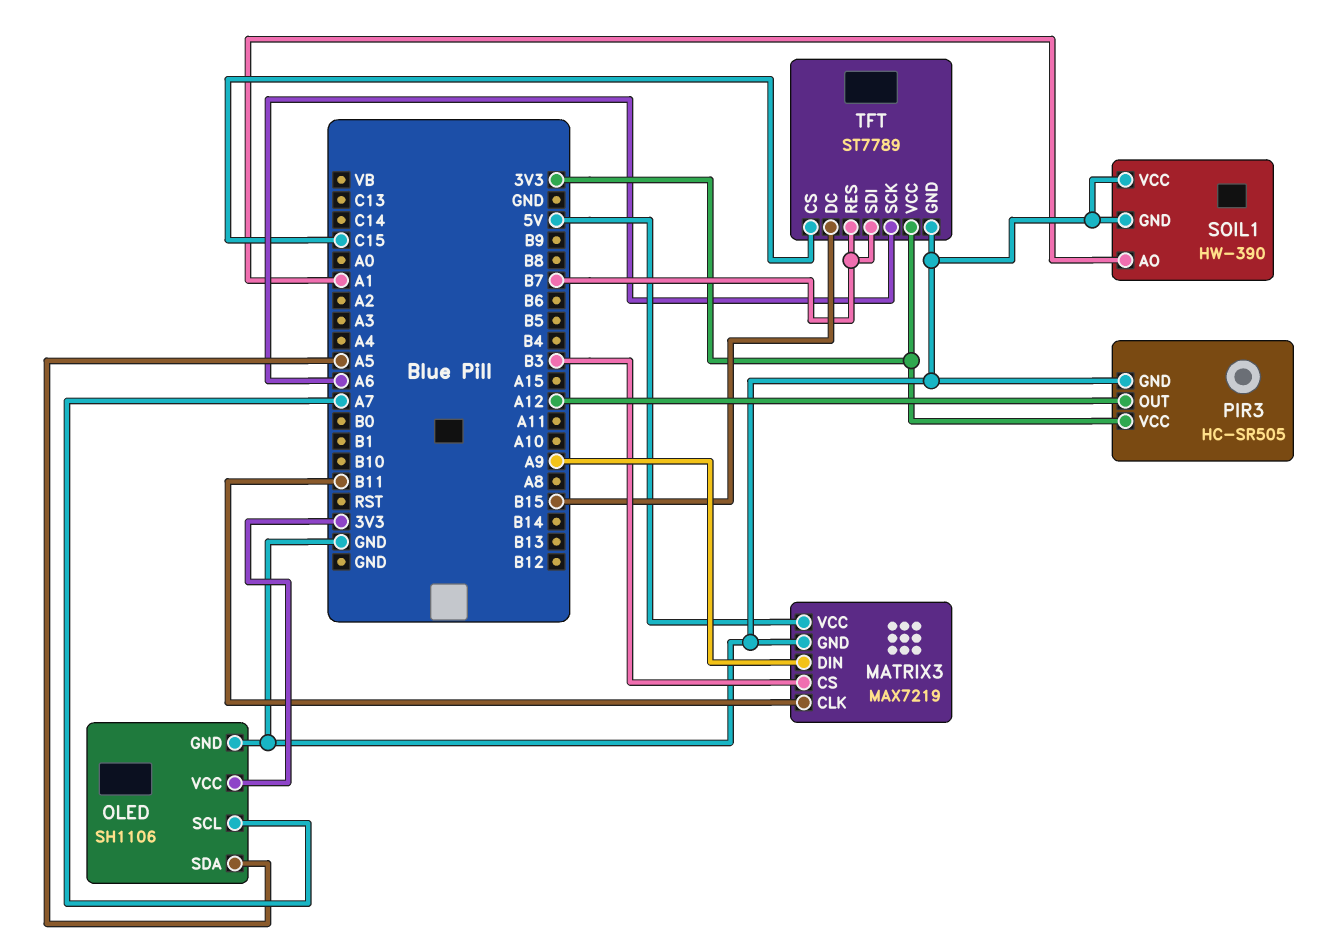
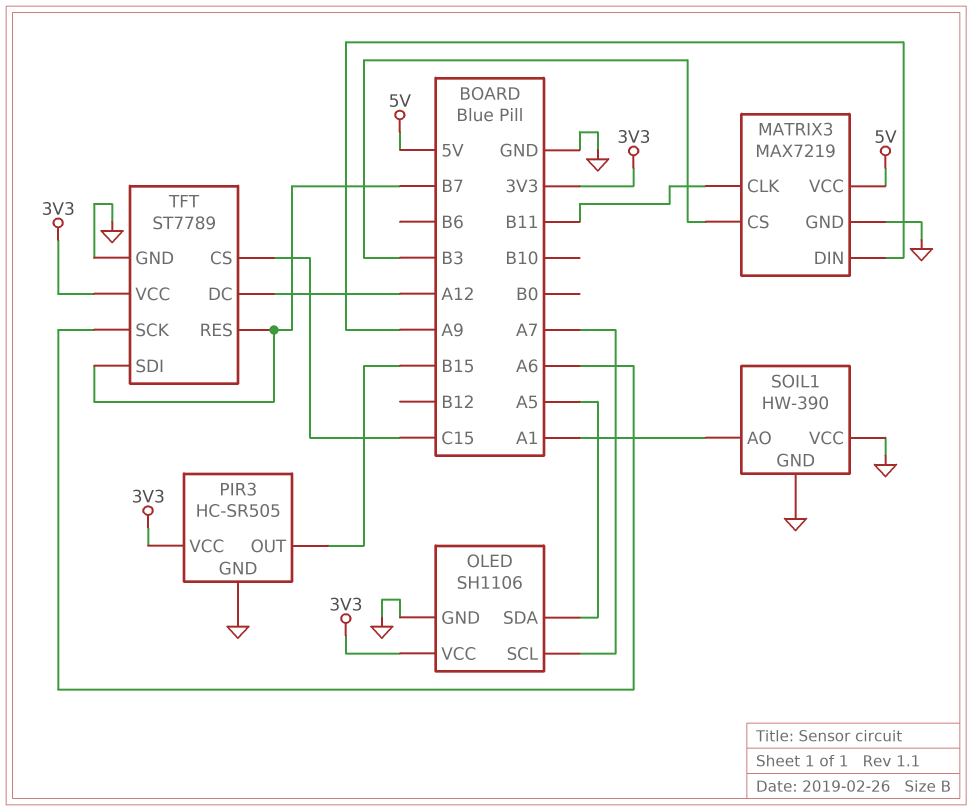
PIR3 pin OUT: A12 -> B15
TFT pin DC: B15 -> A12

